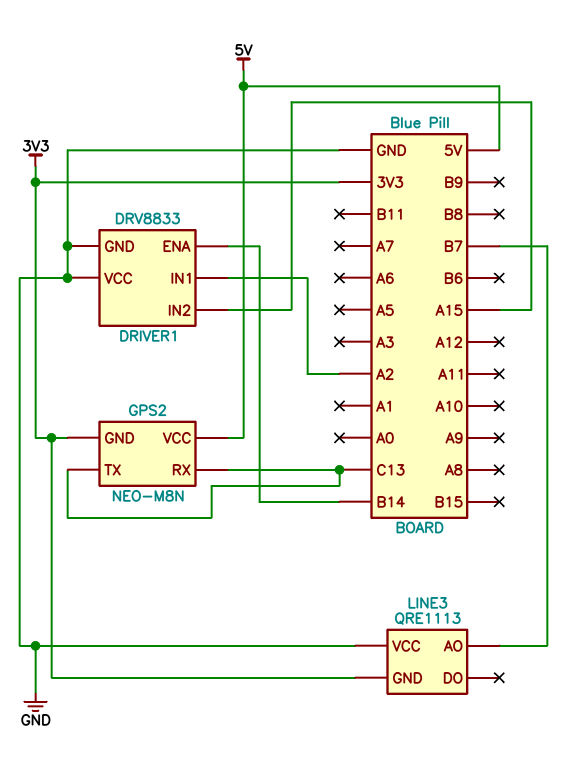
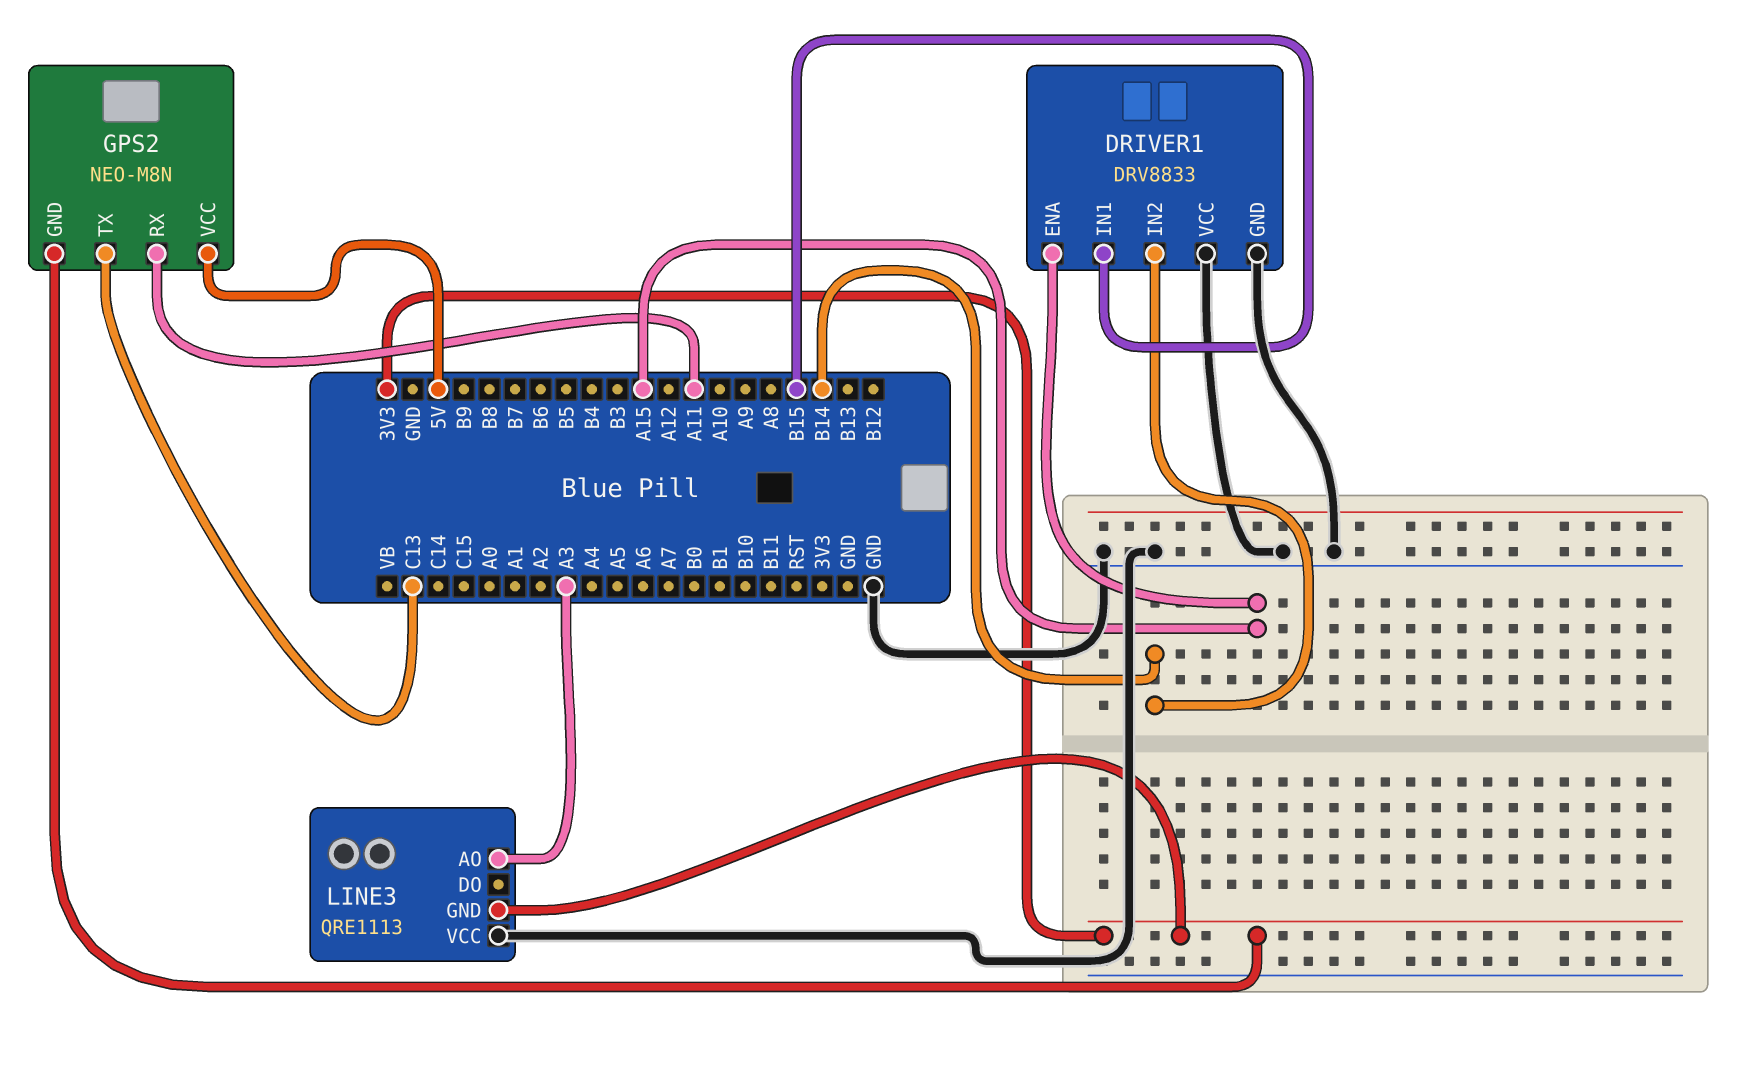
DRIVER1 pin ENA: B14 -> A15
DRIVER1 pin IN1: A2 -> B15
DRIVER1 pin IN2: A15 -> B14
GPS2 pin RX: C13 -> A11
LINE3 pin AO: B7 -> A3

